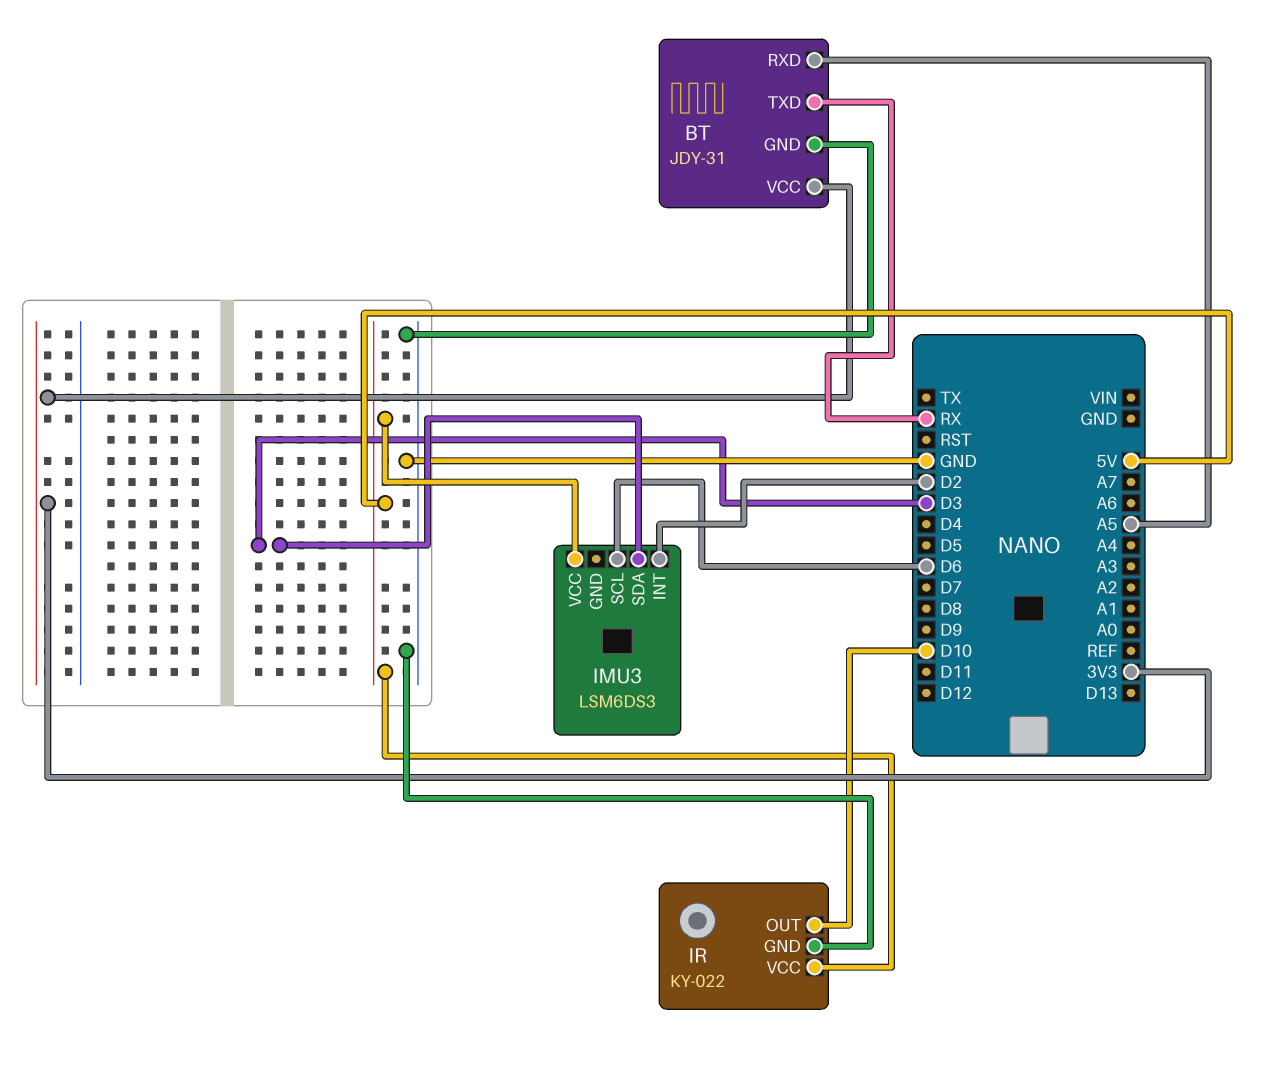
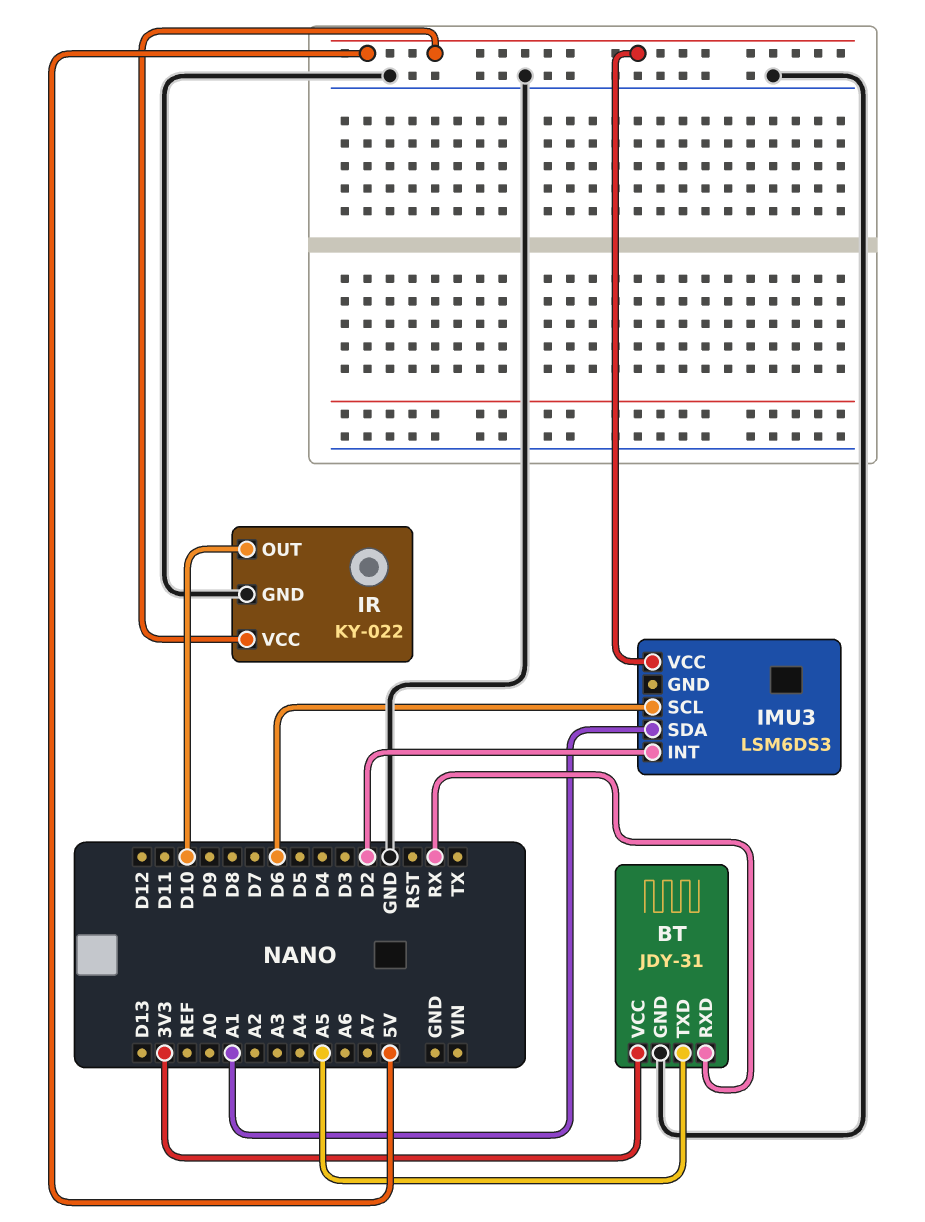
BT pin RXD: A5 -> RX
BT pin TXD: RX -> A5
IMU3 pin SDA: D3 -> A1

